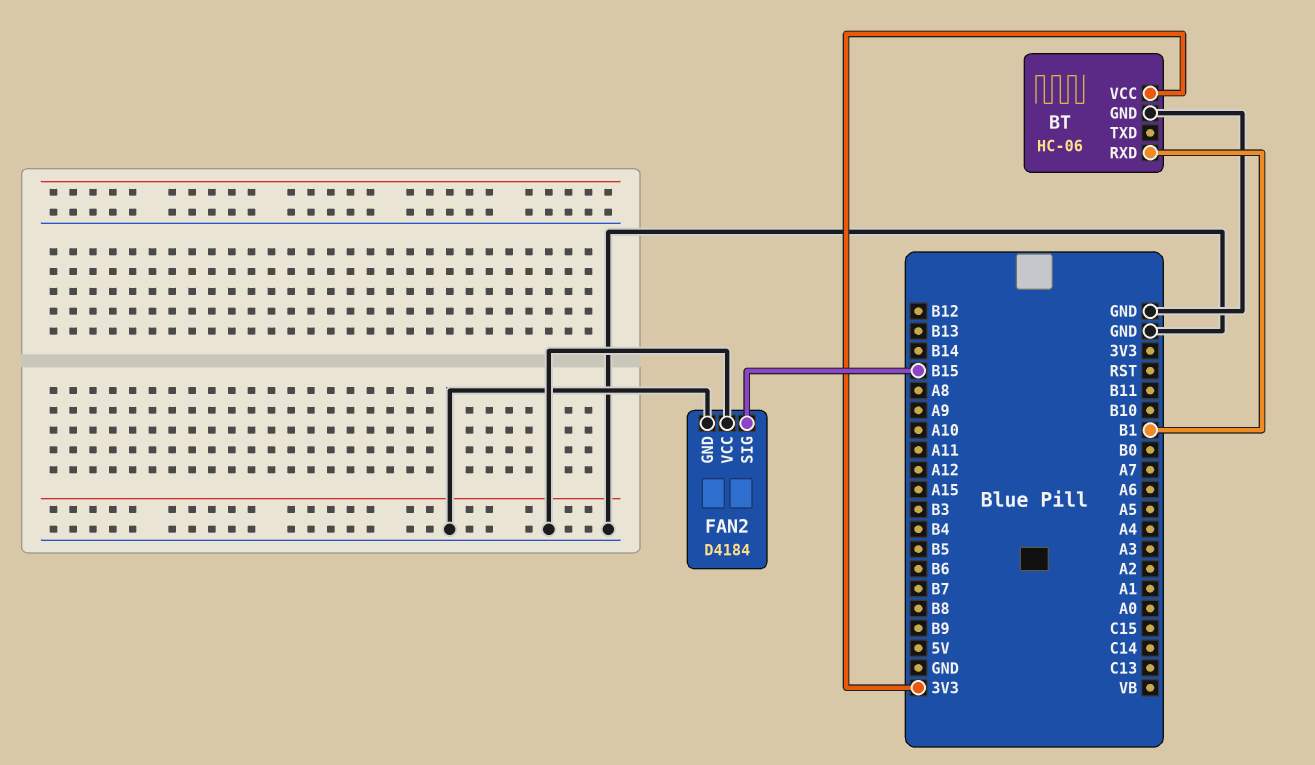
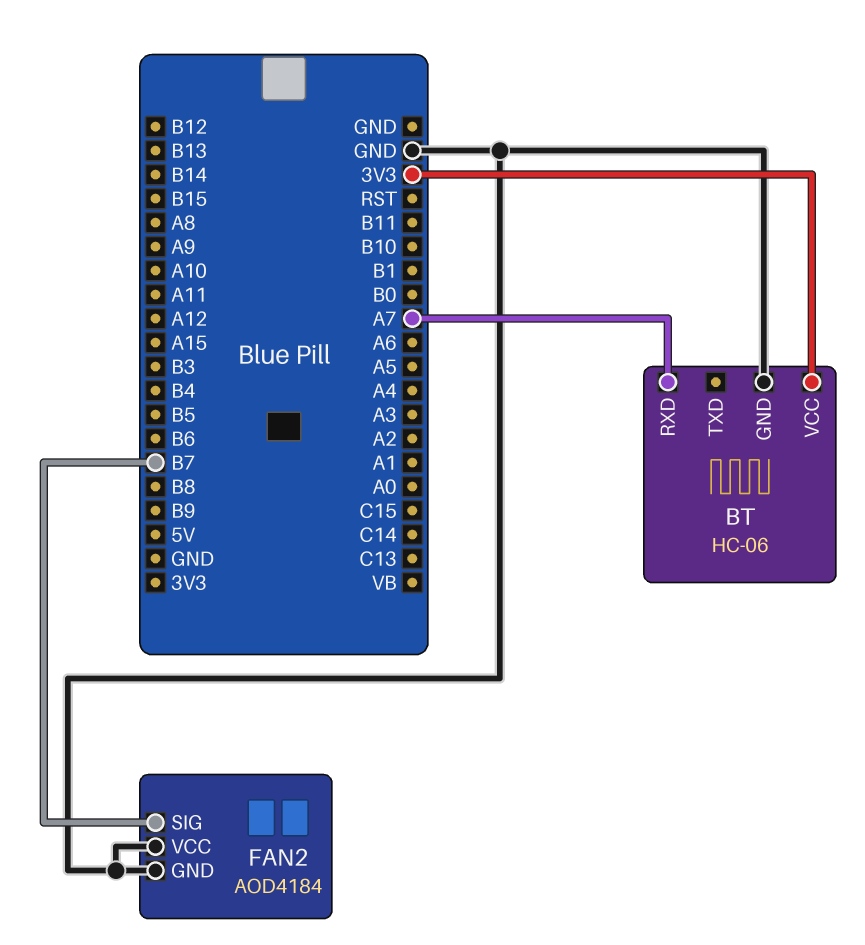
BT pin RXD: B1 -> A7
FAN2: D4184 -> AOD4184
FAN2 pin SIG: B15 -> B7

